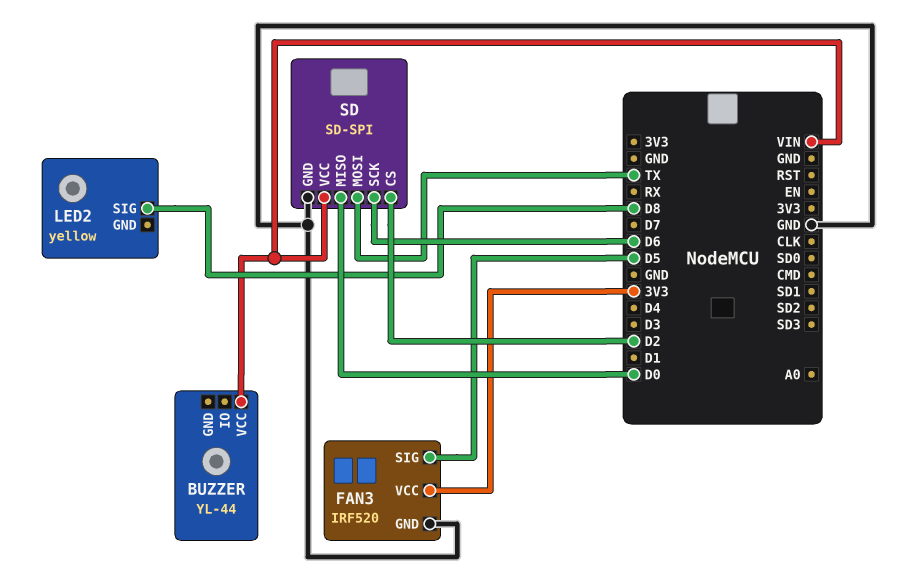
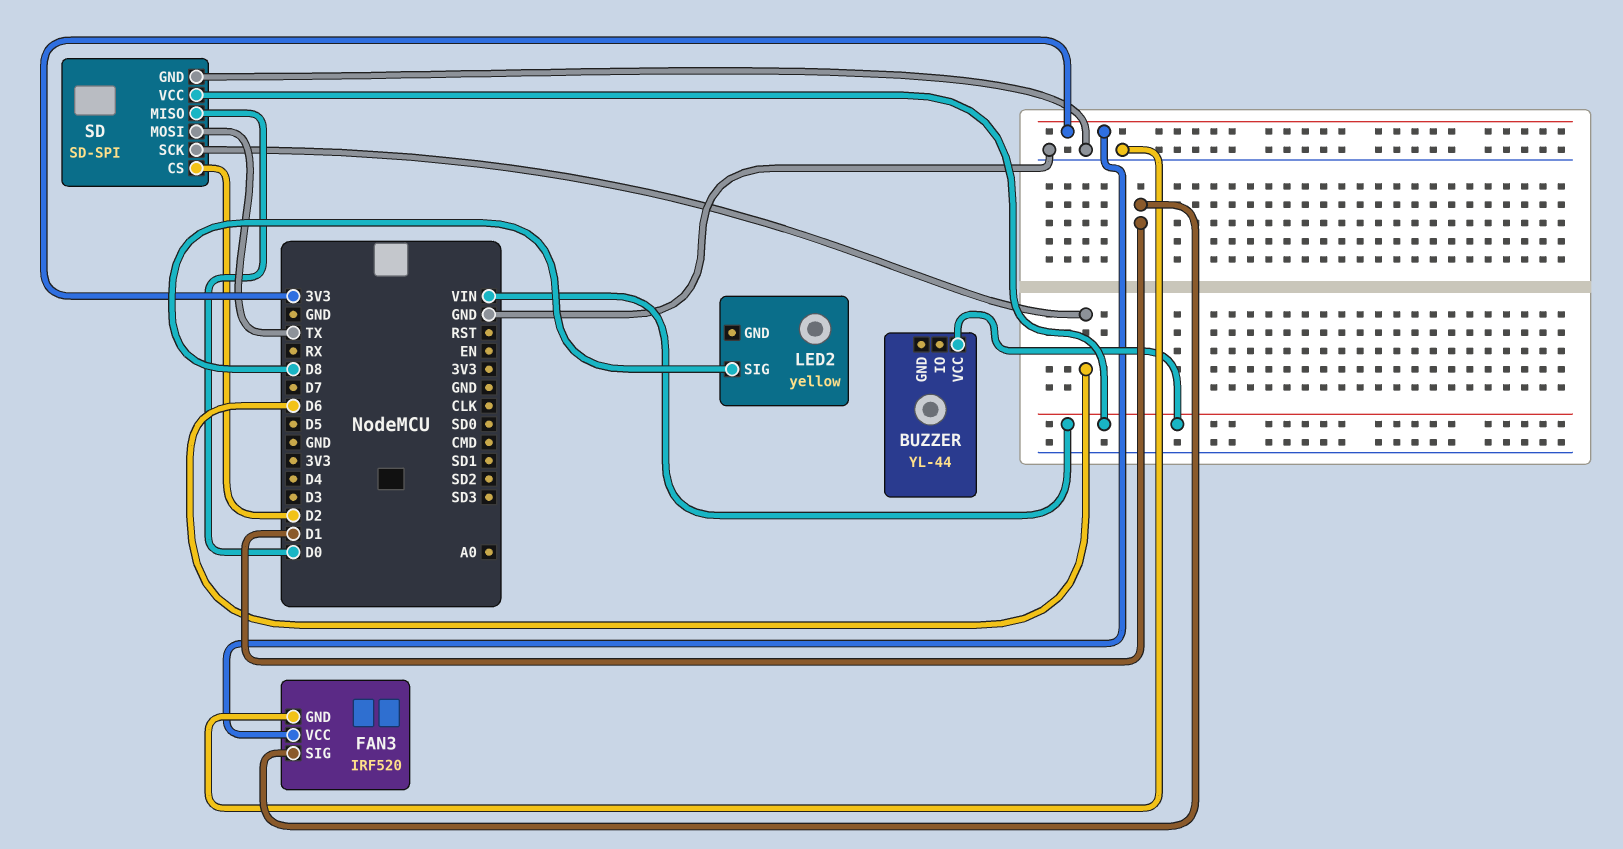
FAN3 pin SIG: D5 -> D1

